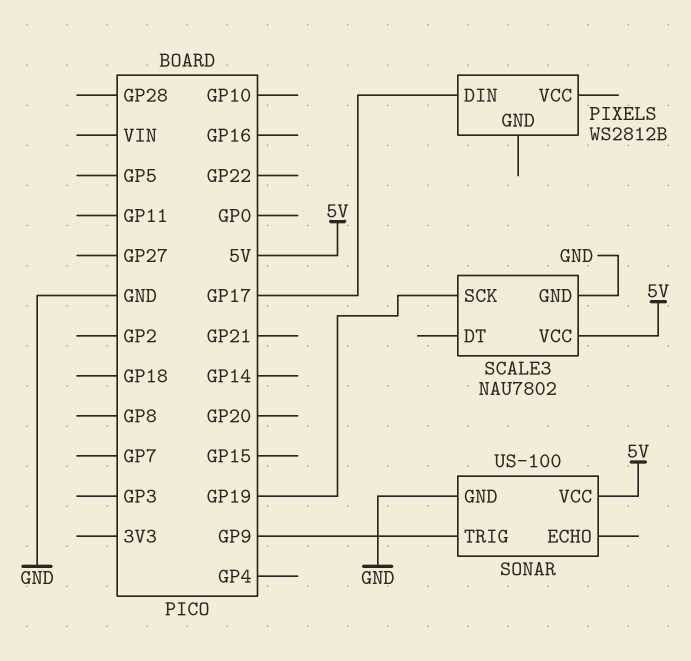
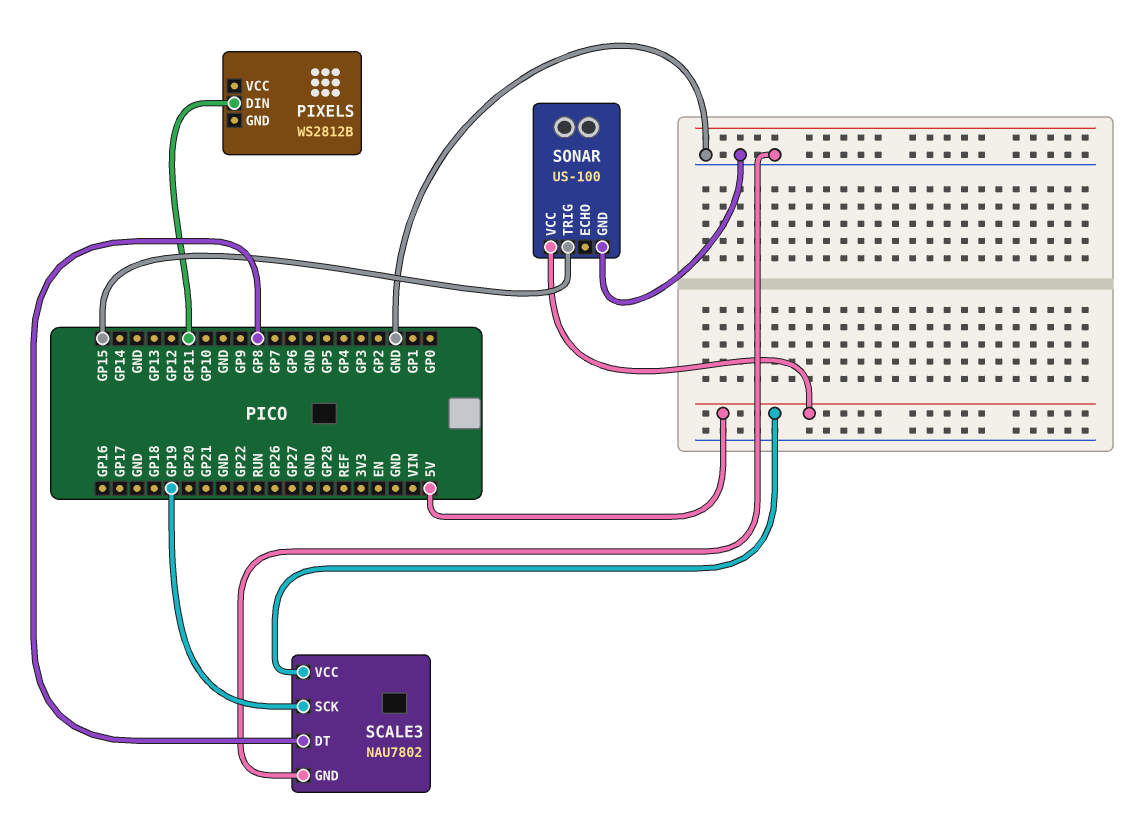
PIXELS pin DIN: GP17 -> GP11
SCALE3 pin DT: none -> GP8
SONAR pin TRIG: GP9 -> GP15

